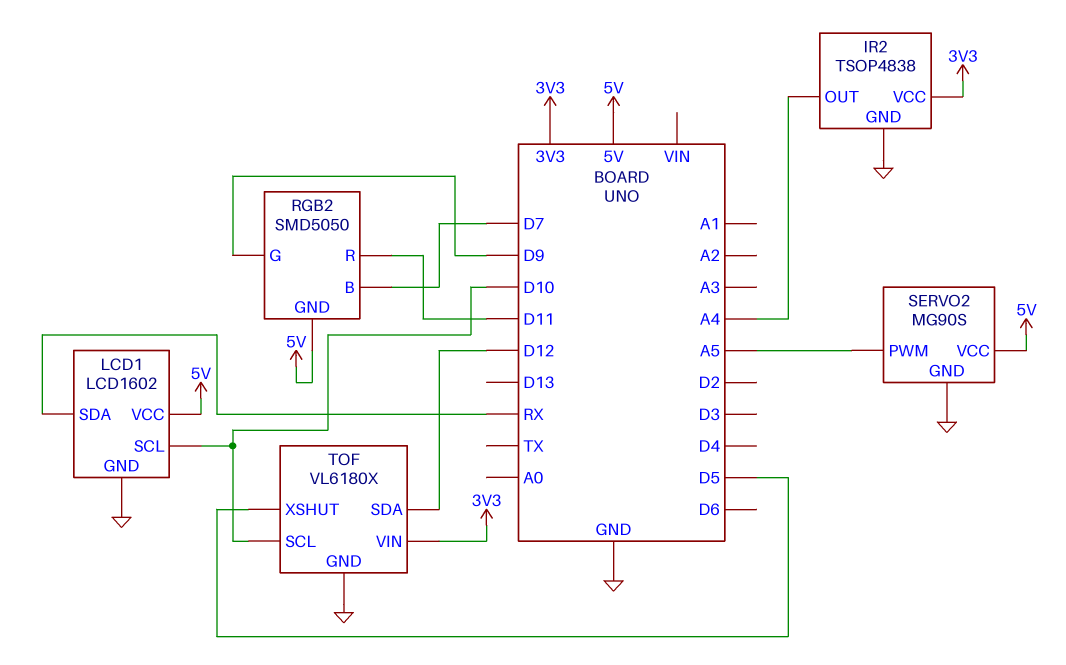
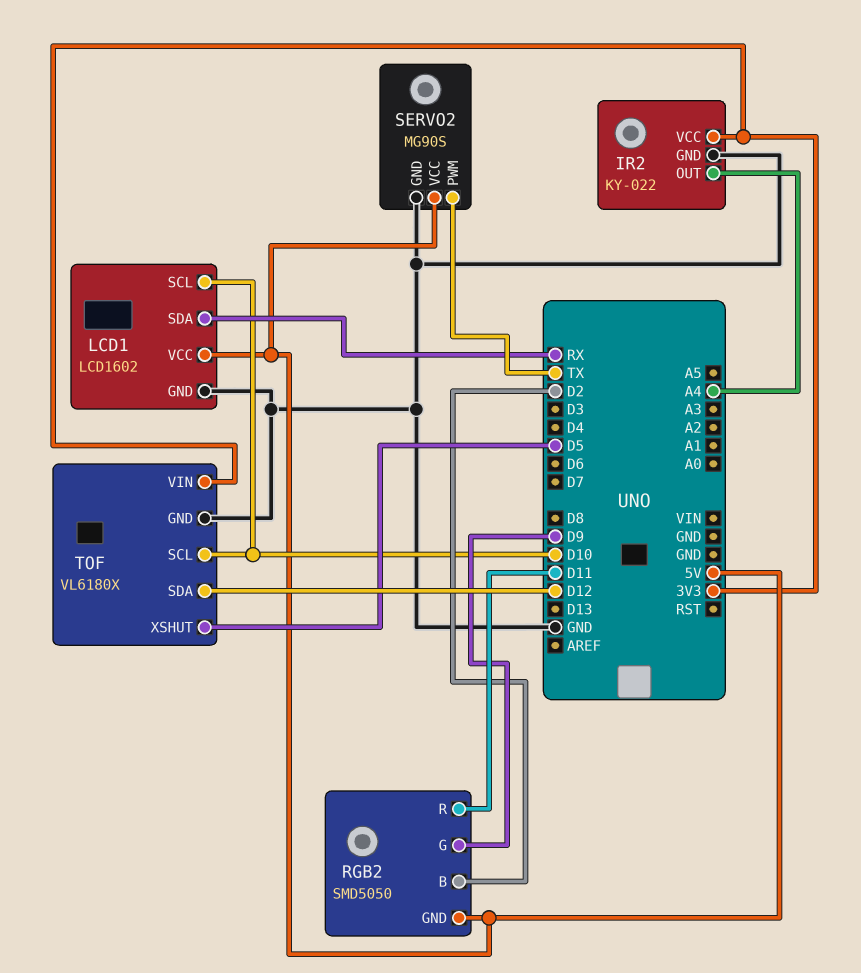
IR2: TSOP4838 -> KY-022
RGB2 pin B: D7 -> D2
SERVO2 pin PWM: A5 -> TX

